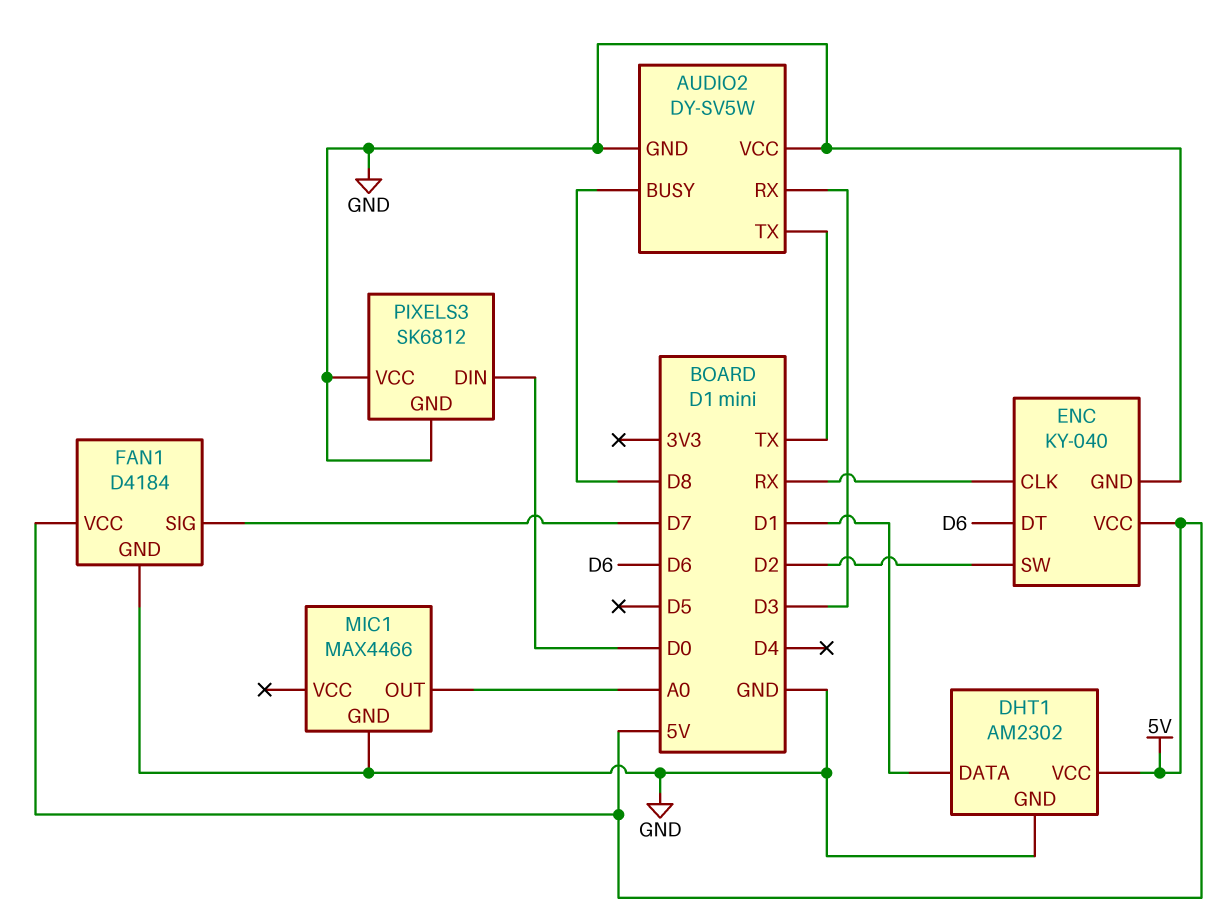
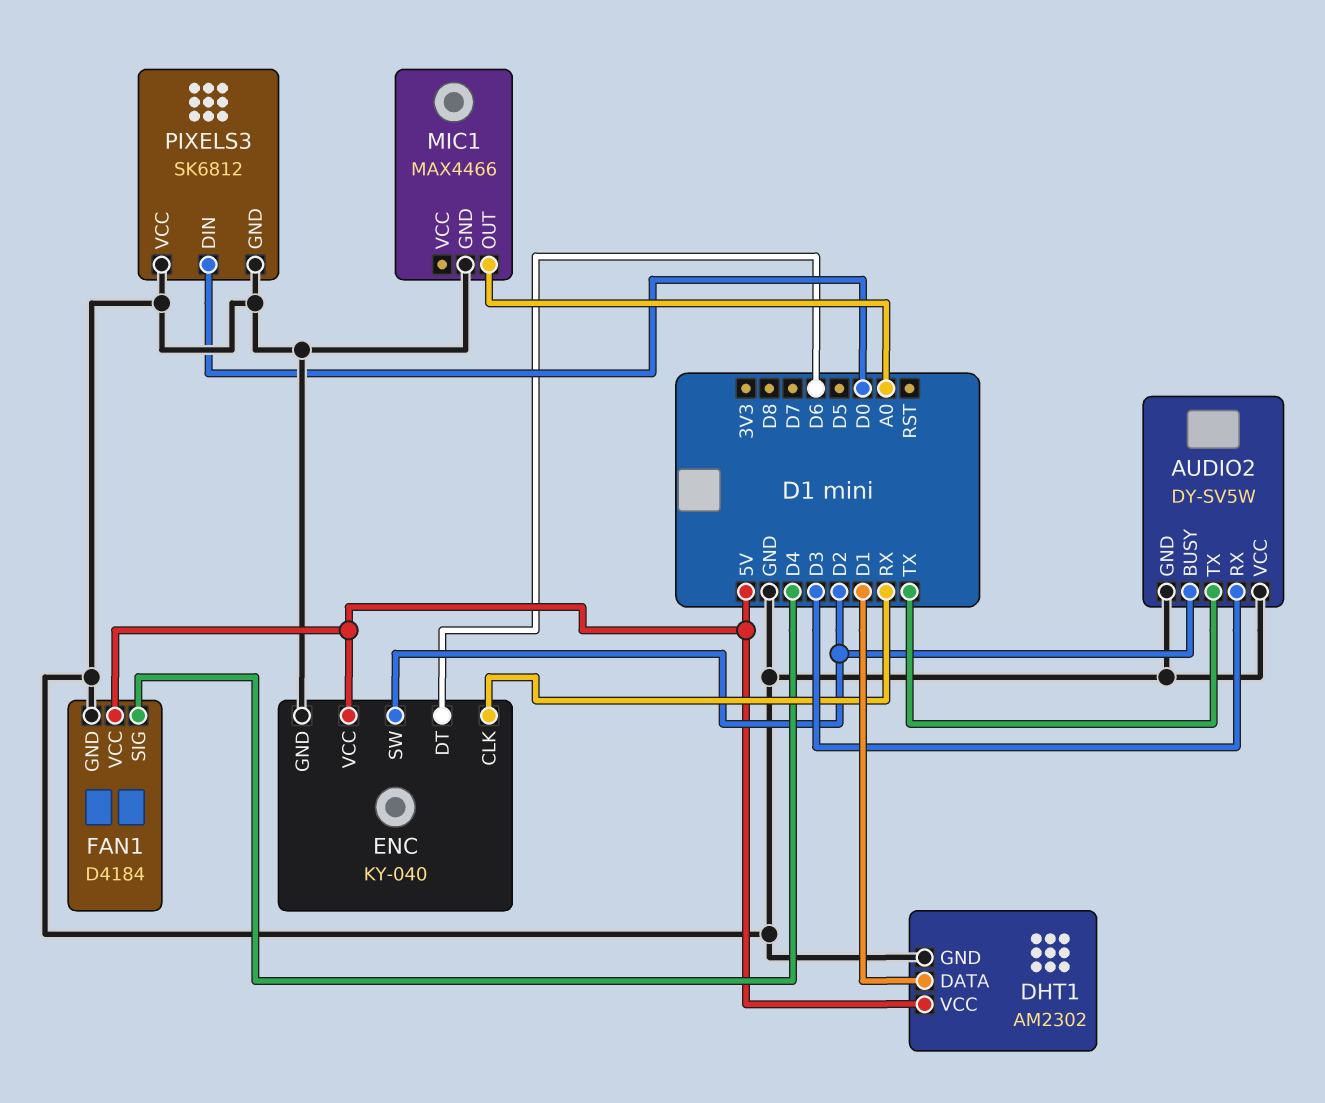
AUDIO2 pin BUSY: D8 -> D2
FAN1 pin SIG: D7 -> D4

